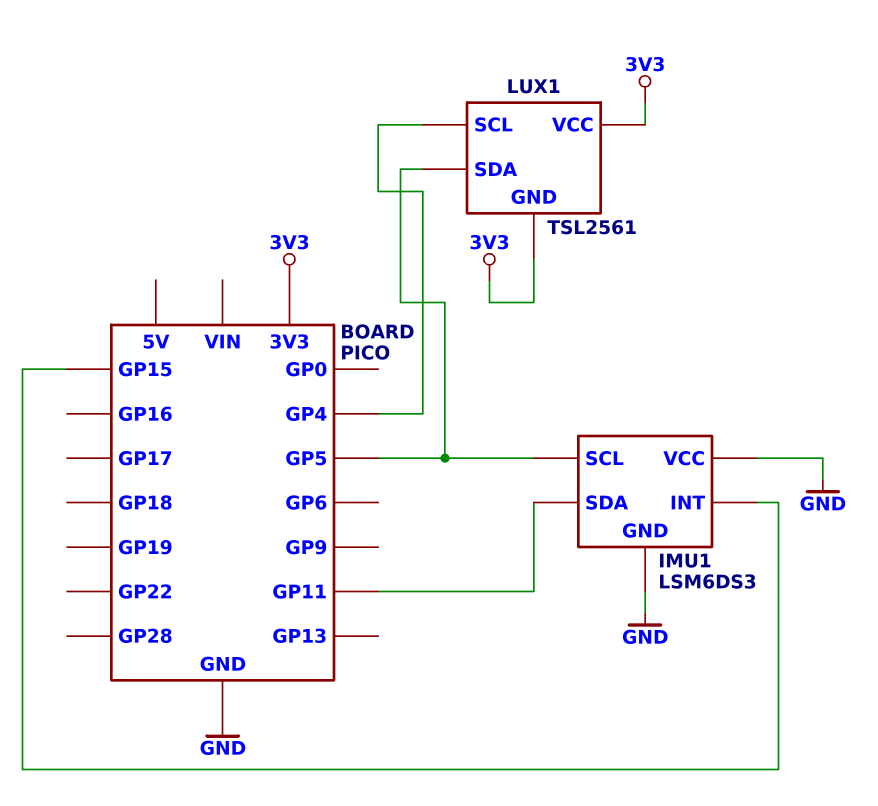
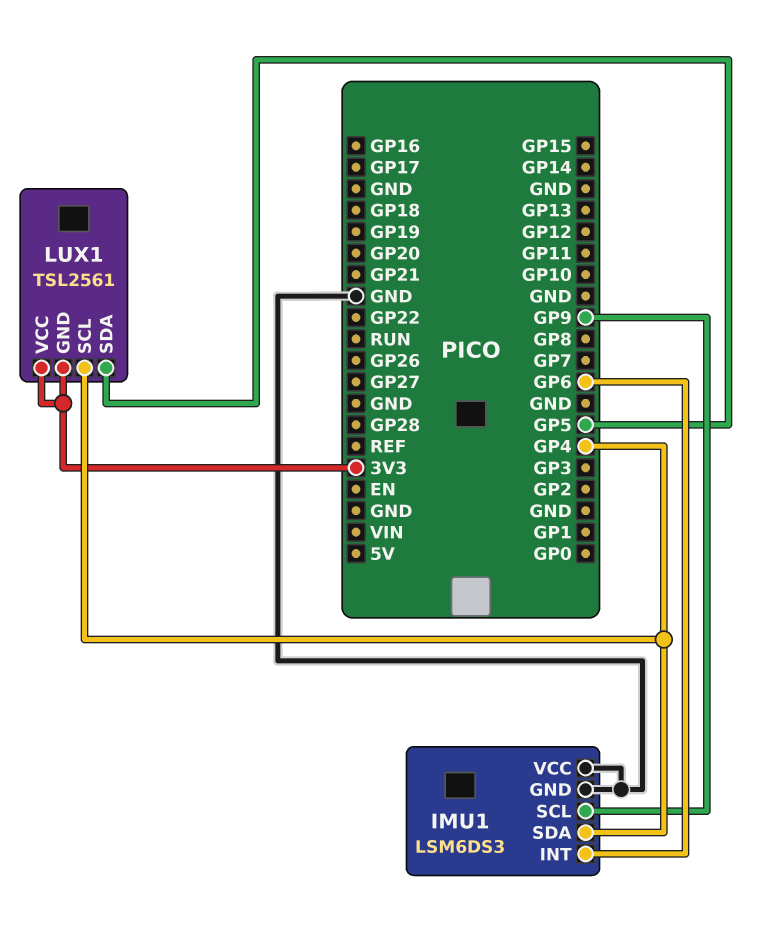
IMU1 pin INT: GP15 -> GP6
IMU1 pin SCL: GP5 -> GP9
IMU1 pin SDA: GP11 -> GP4

